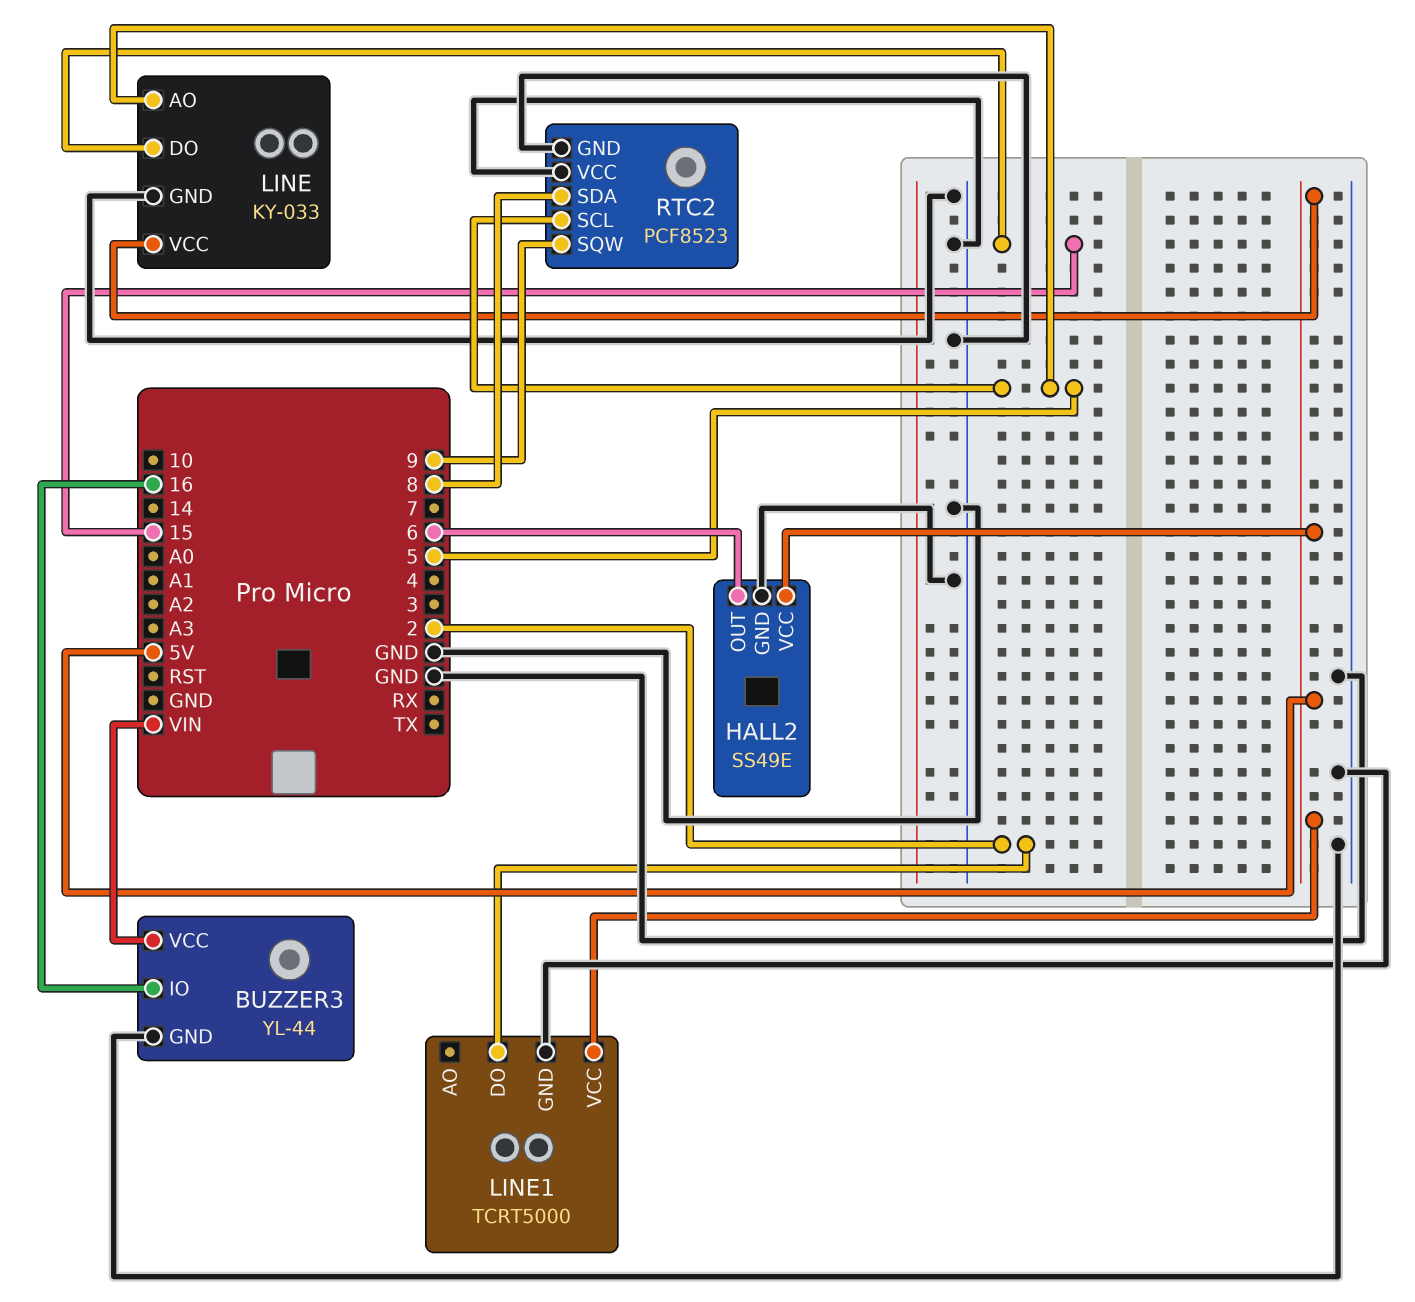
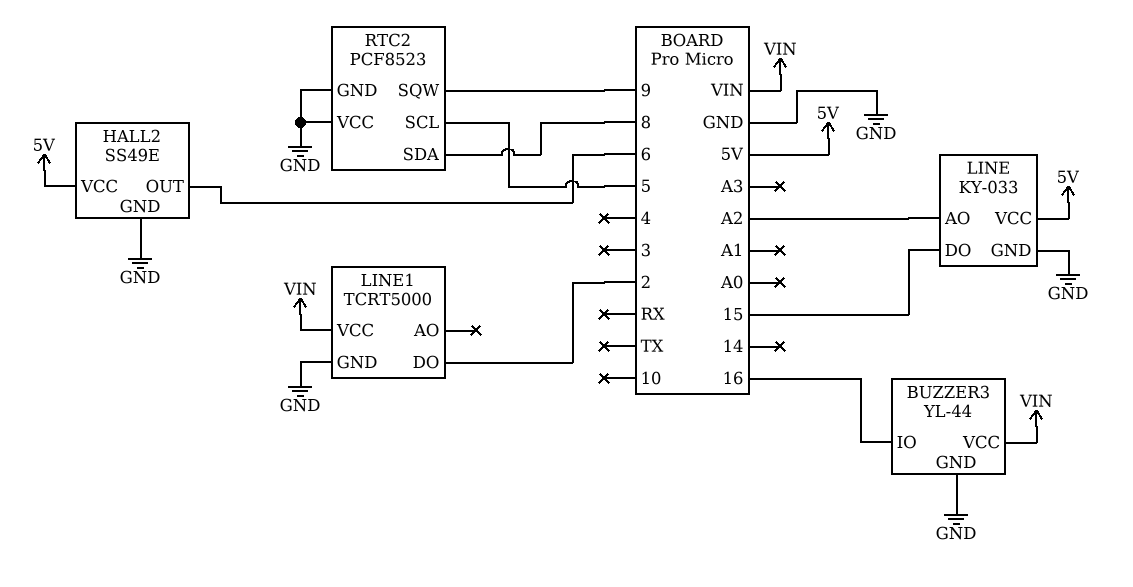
LINE pin AO: 5 -> A2
LINE1 pin VCC: 5V -> VIN

